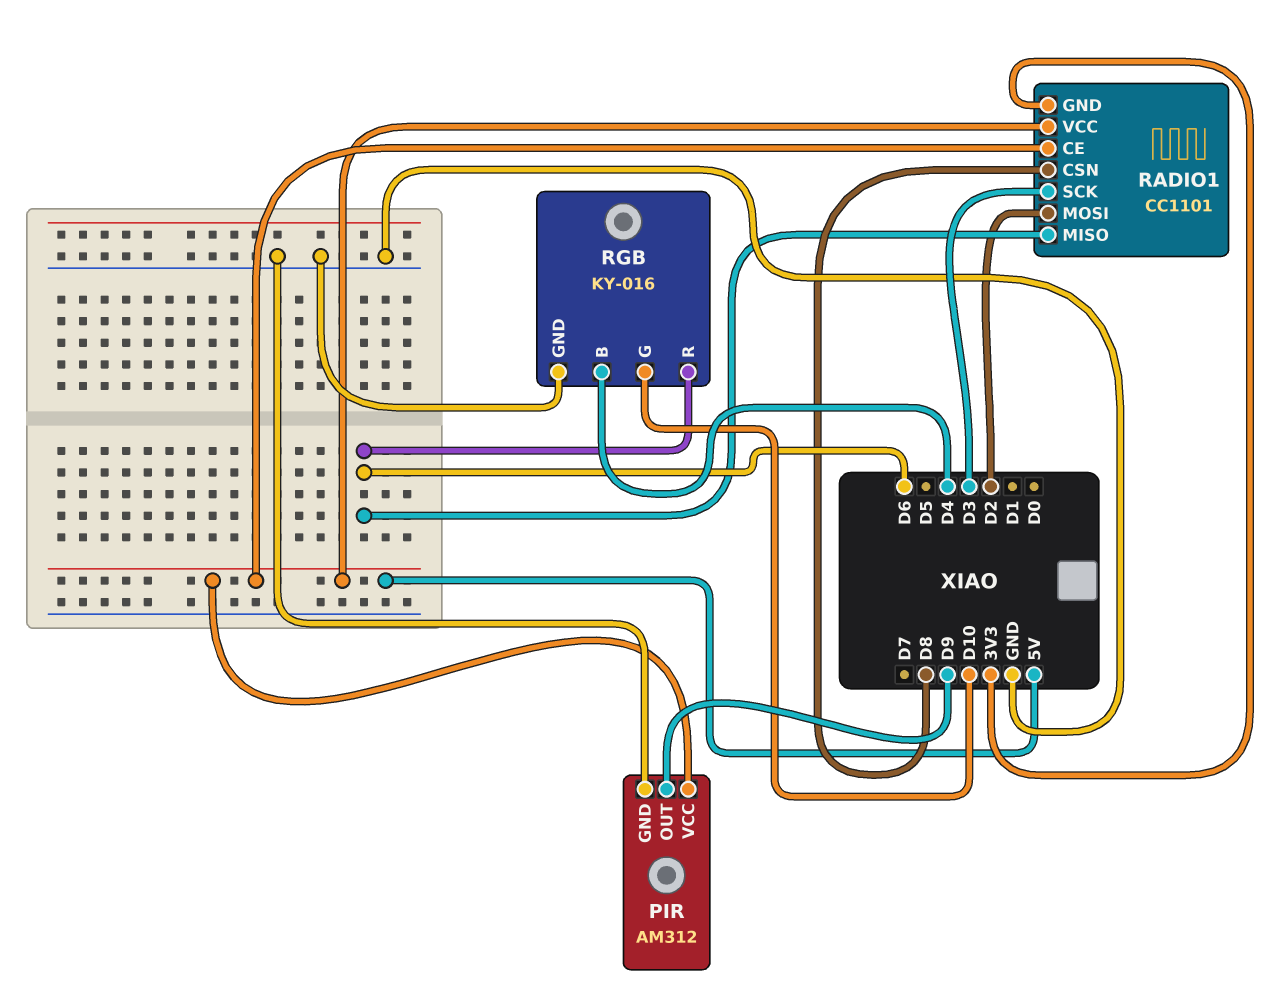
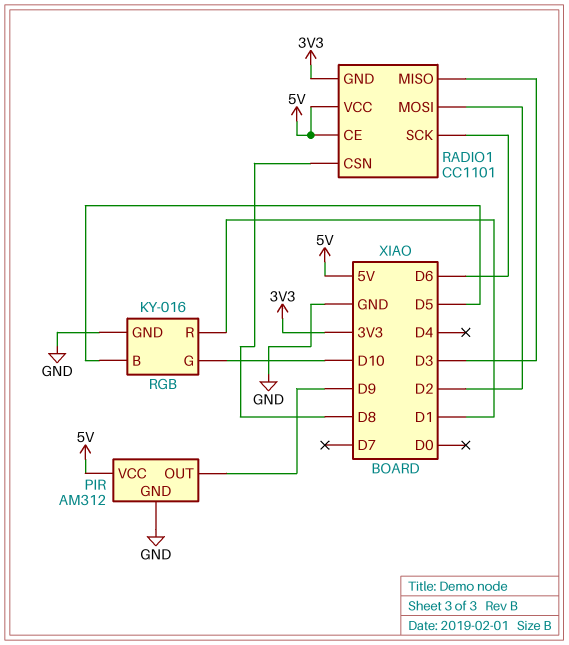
RADIO1 pin MISO: D6 -> D3
RADIO1 pin SCK: D3 -> D6
RGB pin B: D4 -> D5
RGB pin R: D6 -> D1

